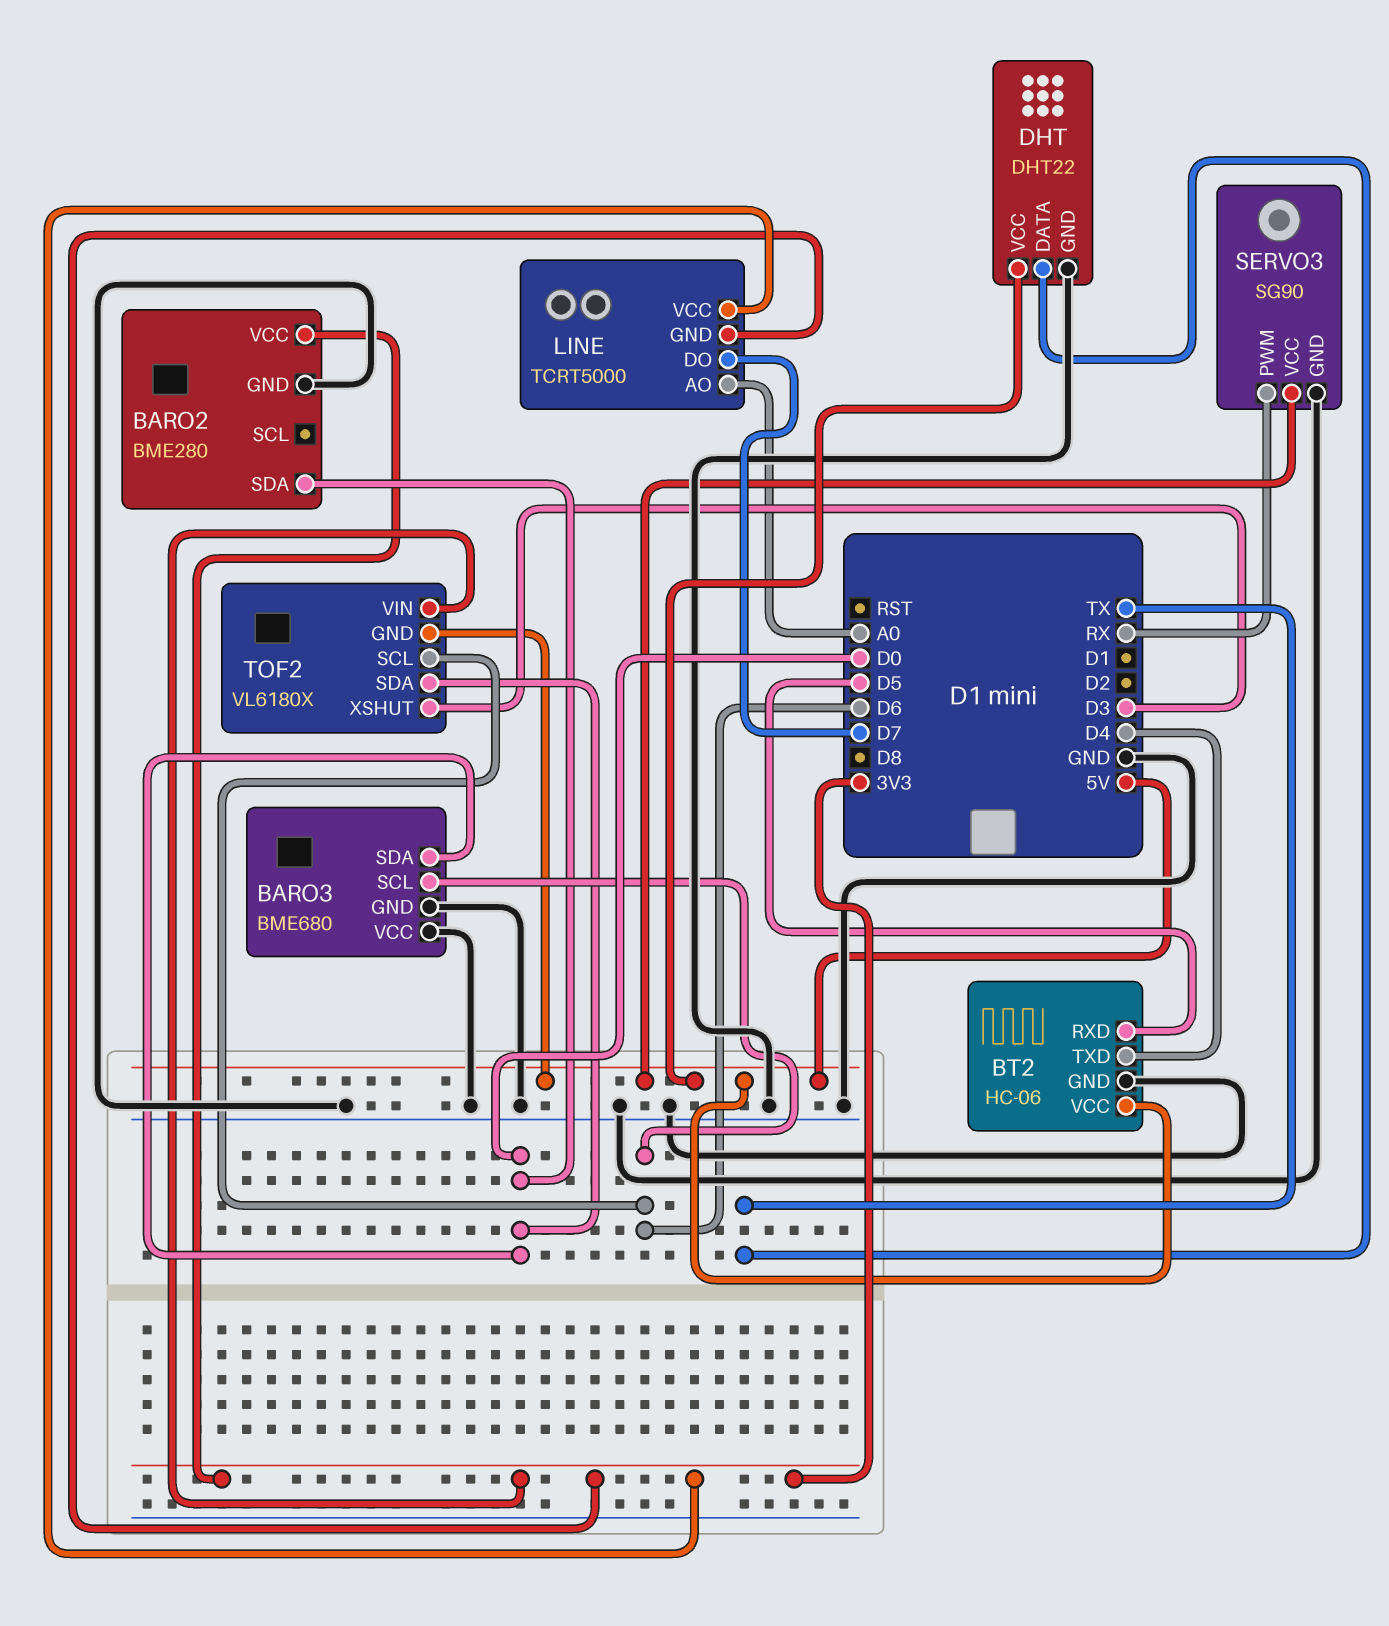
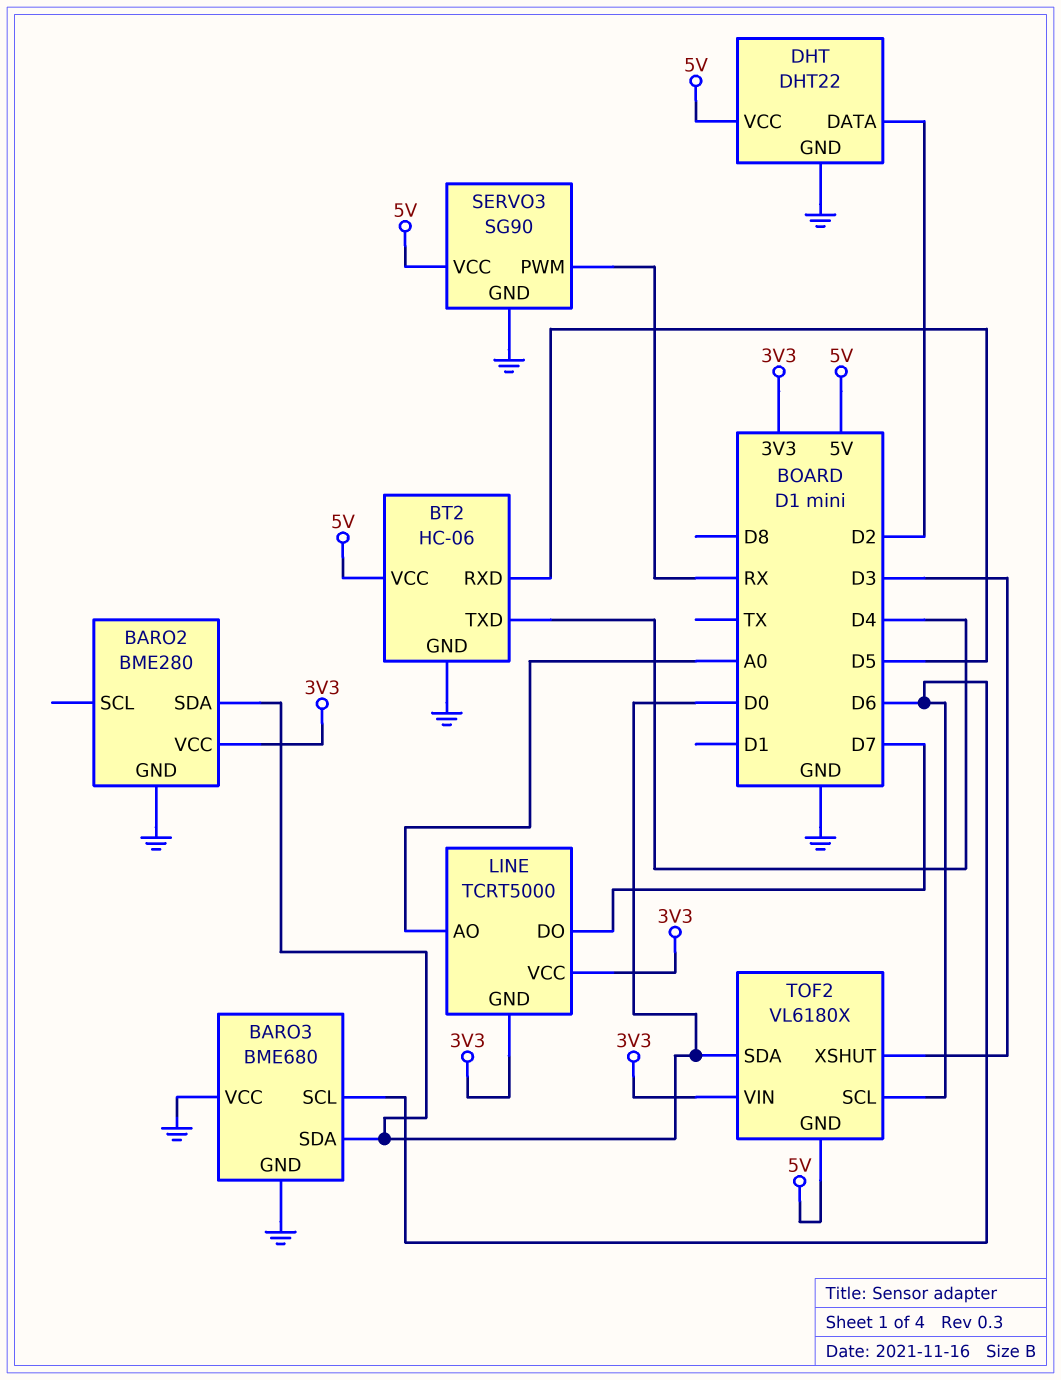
DHT pin DATA: TX -> D2

